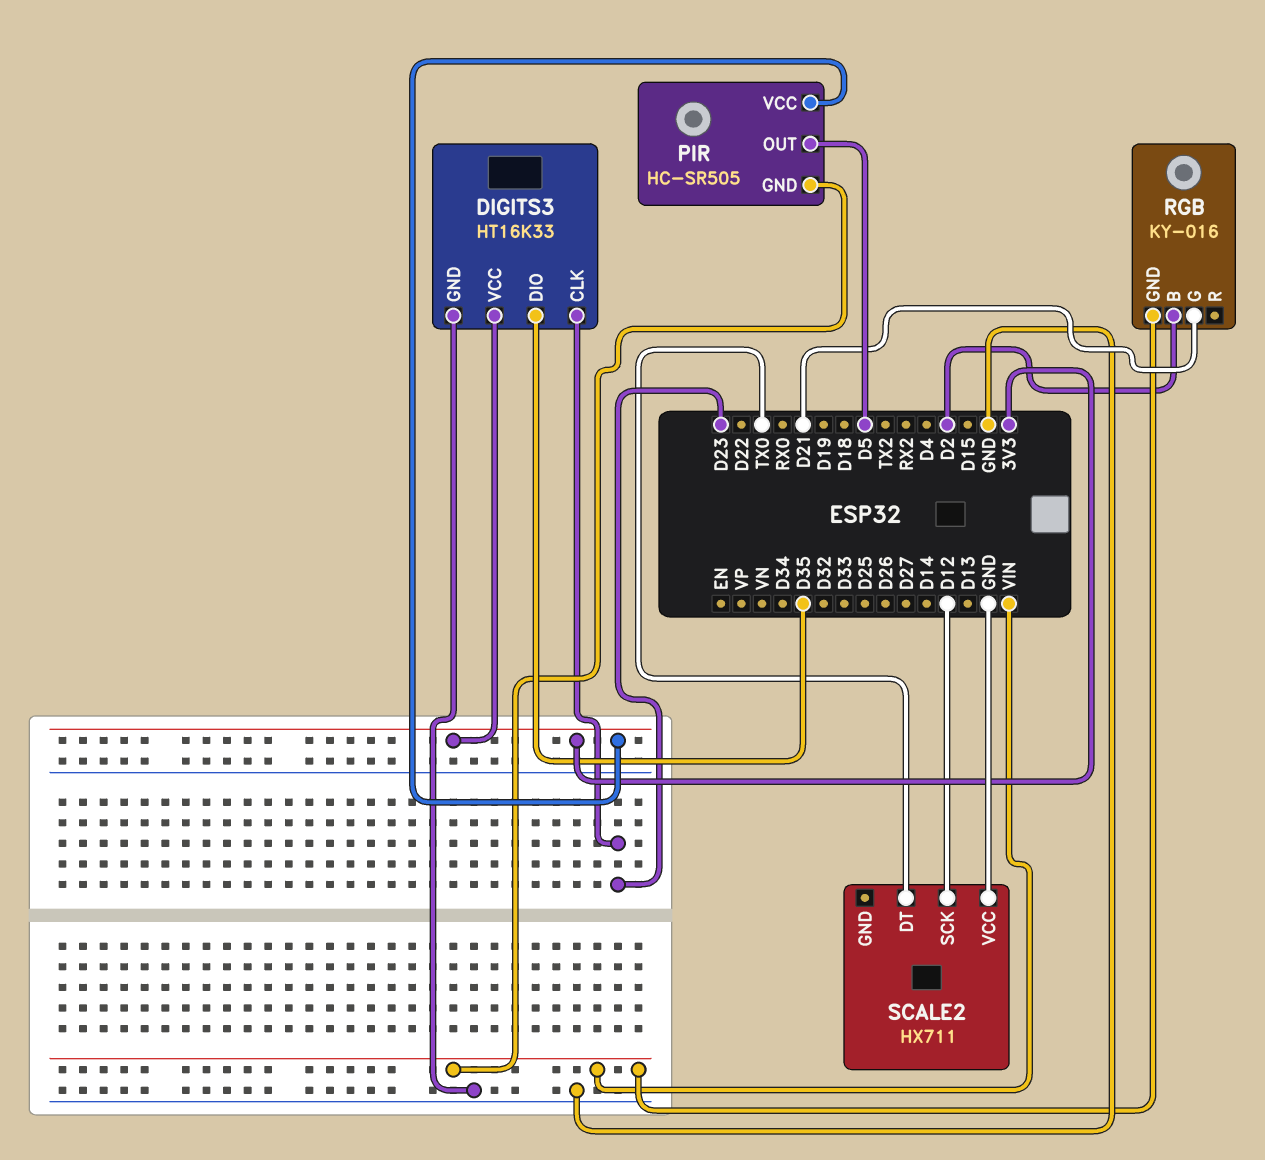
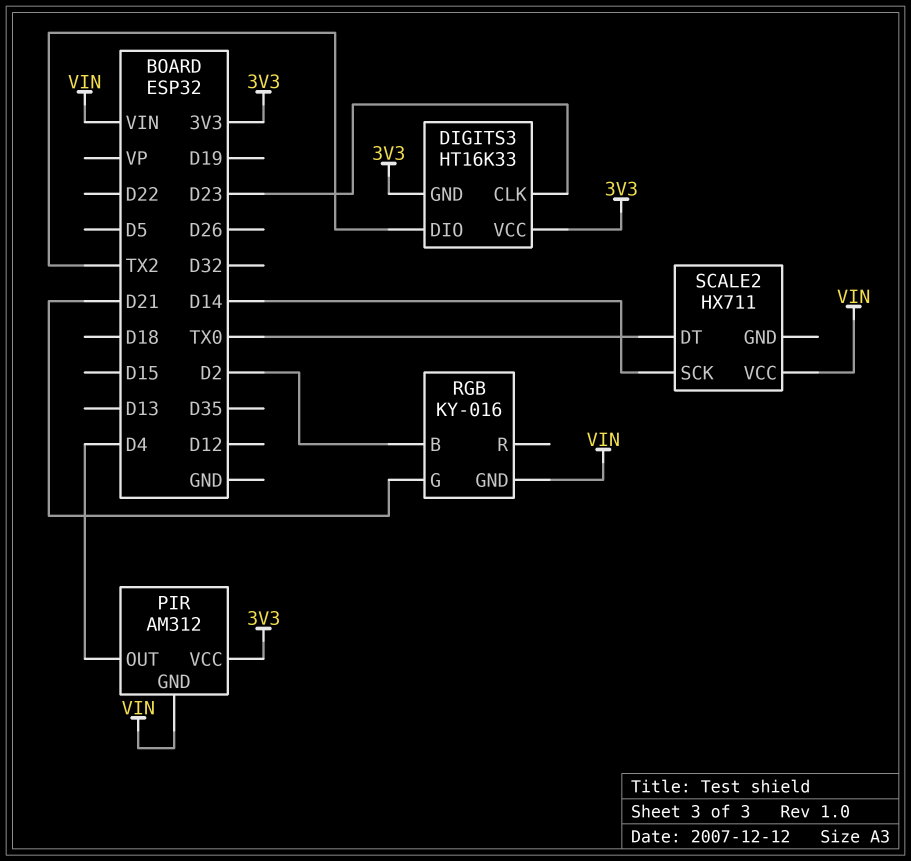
DIGITS3 pin DIO: D35 -> TX2
DIGITS3 pin GND: GND -> 3V3
PIR: HC-SR505 -> AM312
PIR pin OUT: D5 -> D4
SCALE2 pin SCK: D12 -> D14
SCALE2 pin VCC: GND -> VIN

